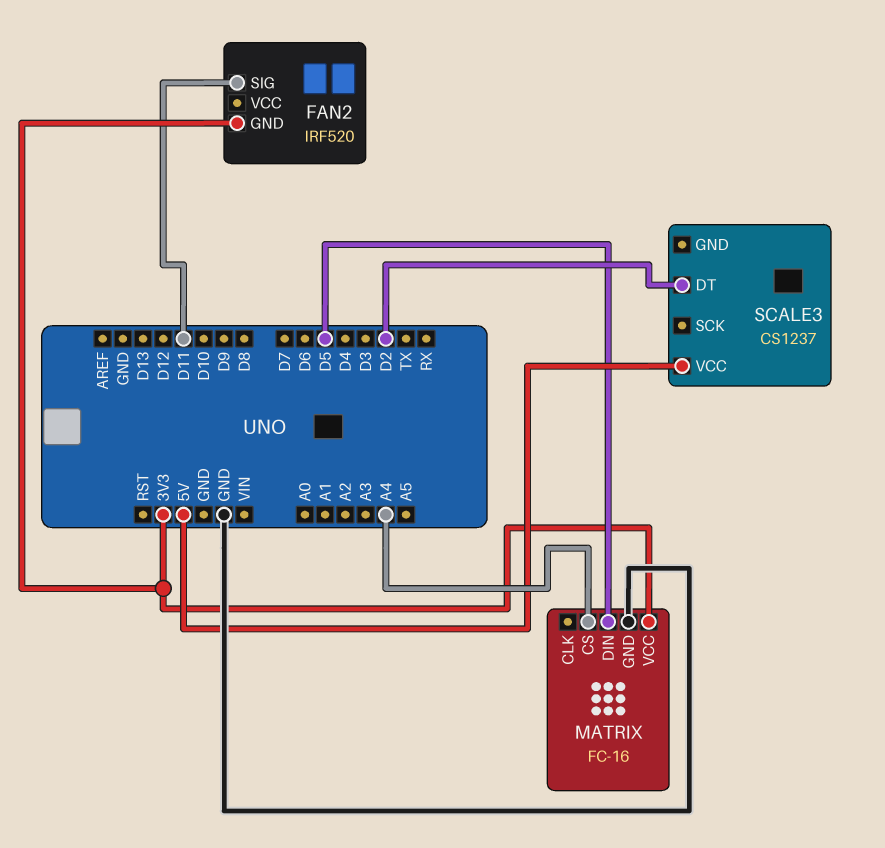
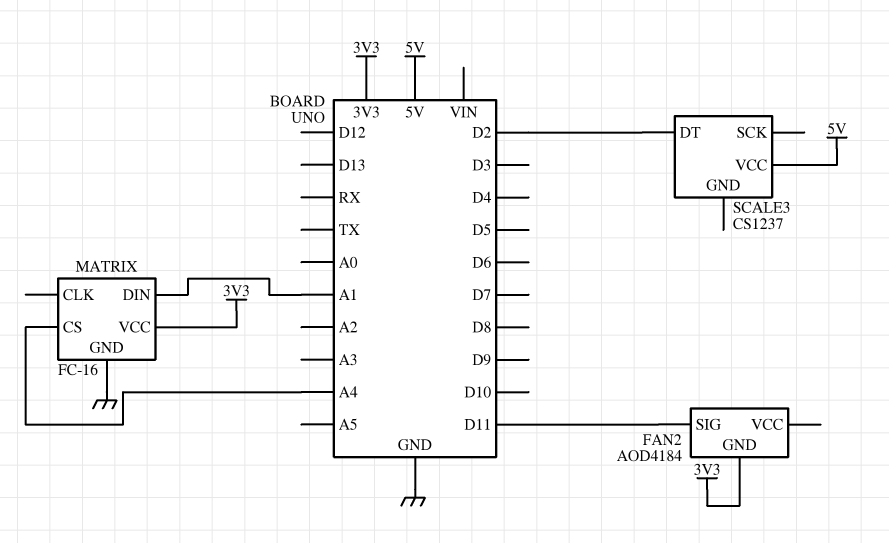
FAN2: IRF520 -> AOD4184
MATRIX pin DIN: D5 -> A1

